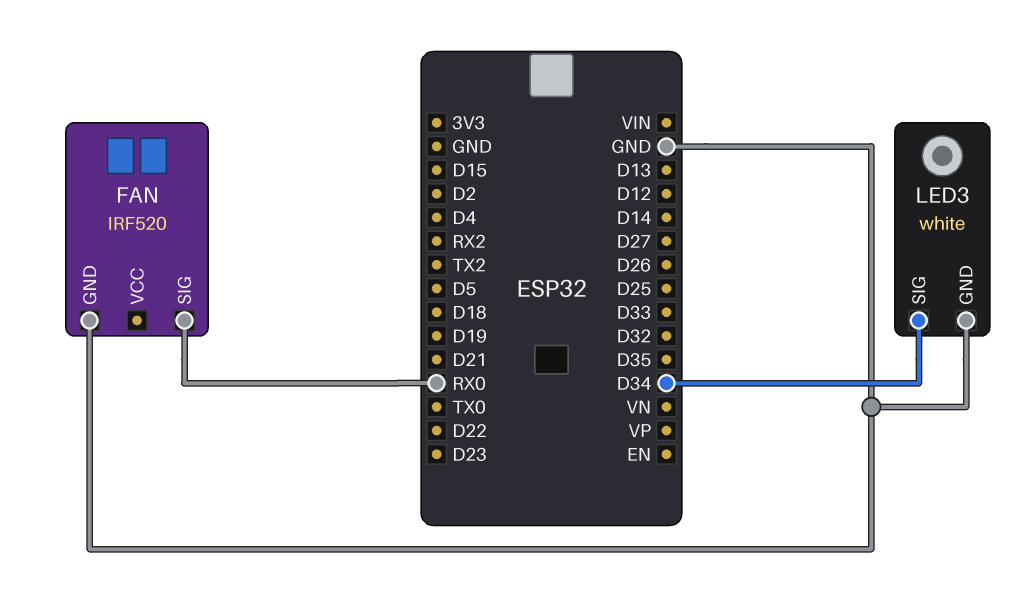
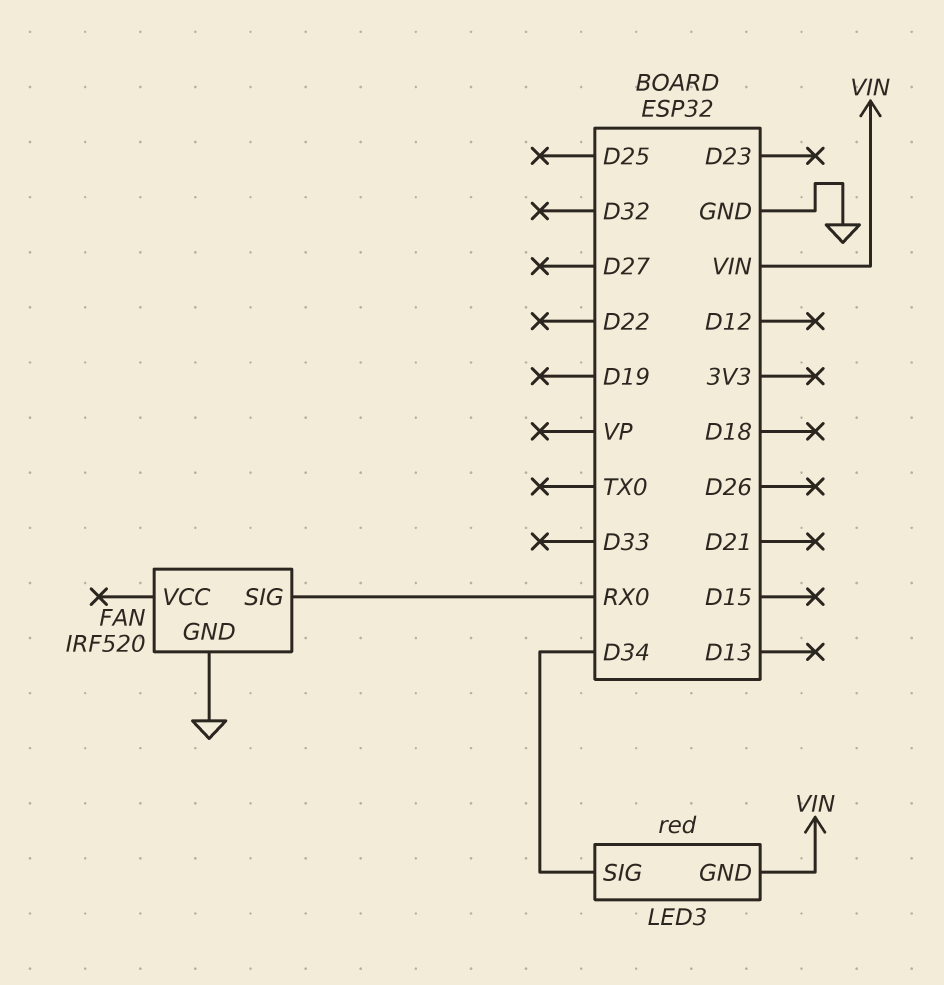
LED3: white -> red
LED3 pin GND: GND -> VIN

